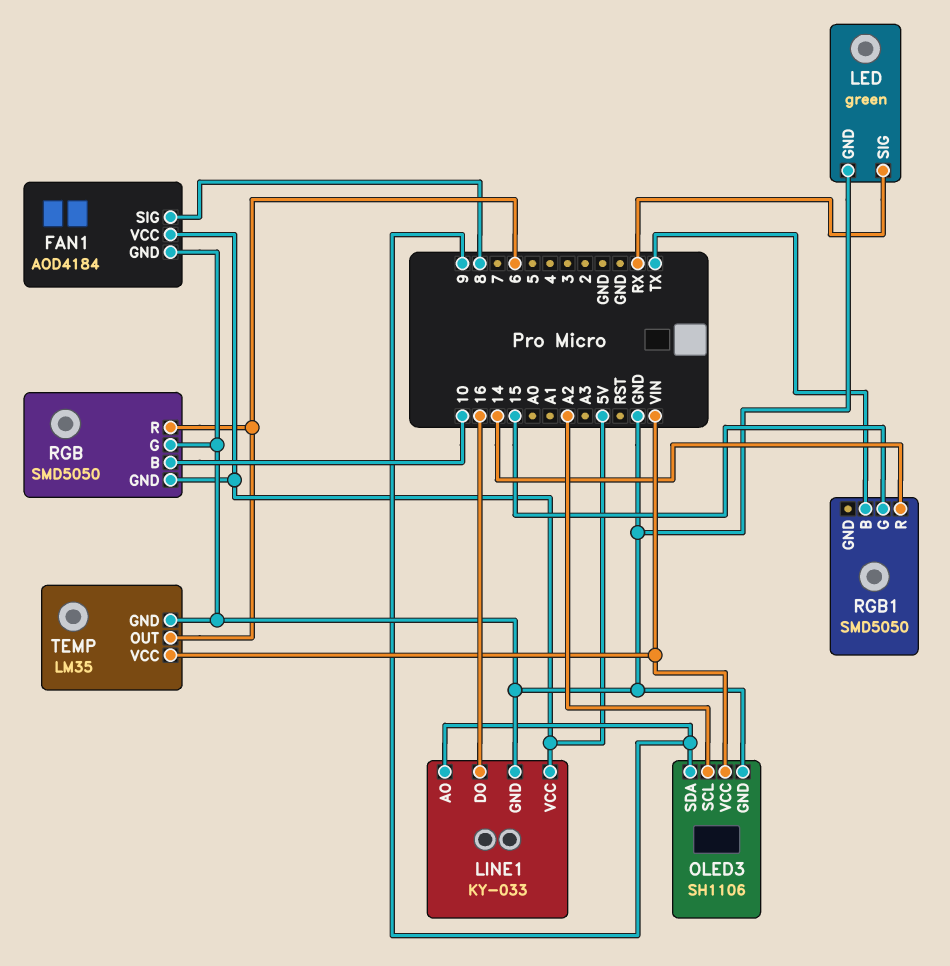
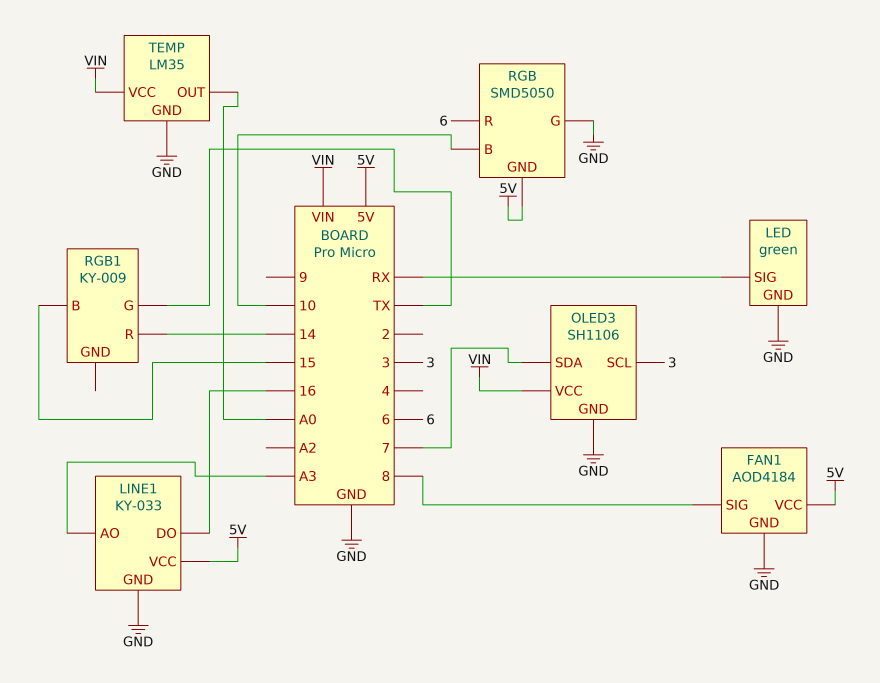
LINE1 pin AO: 9 -> A3
OLED3 pin SCL: A2 -> 3
OLED3 pin SDA: 9 -> 7
RGB1: SMD5050 -> KY-009
RGB1 pin B: TX -> 15
RGB1 pin G: 15 -> TX
TEMP pin OUT: 6 -> A0

